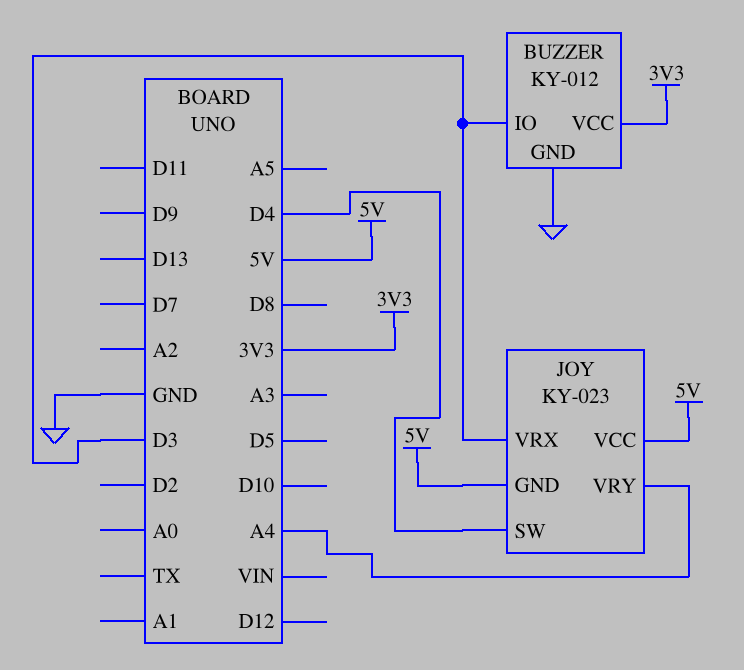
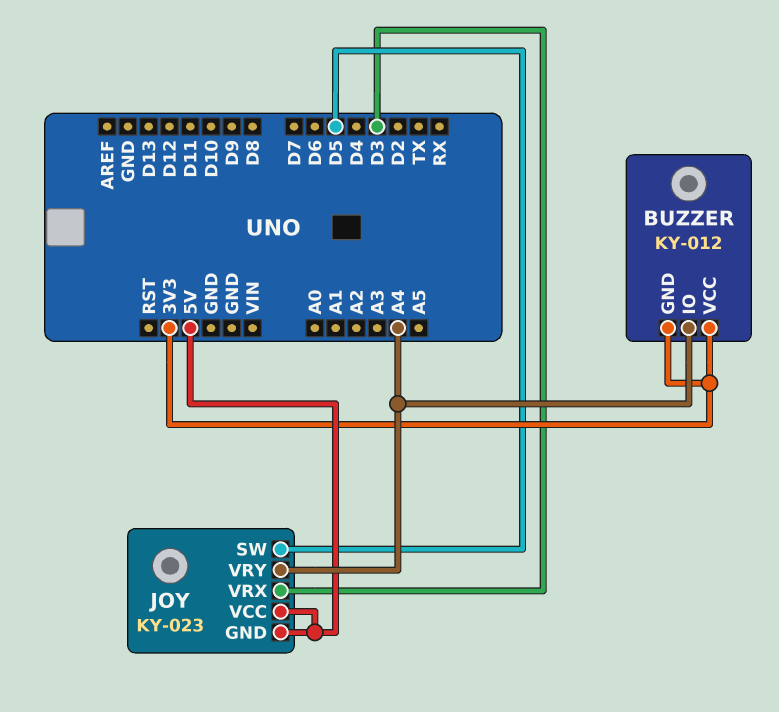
BUZZER pin GND: GND -> 3V3
BUZZER pin IO: D3 -> A4
JOY pin SW: D4 -> D5

